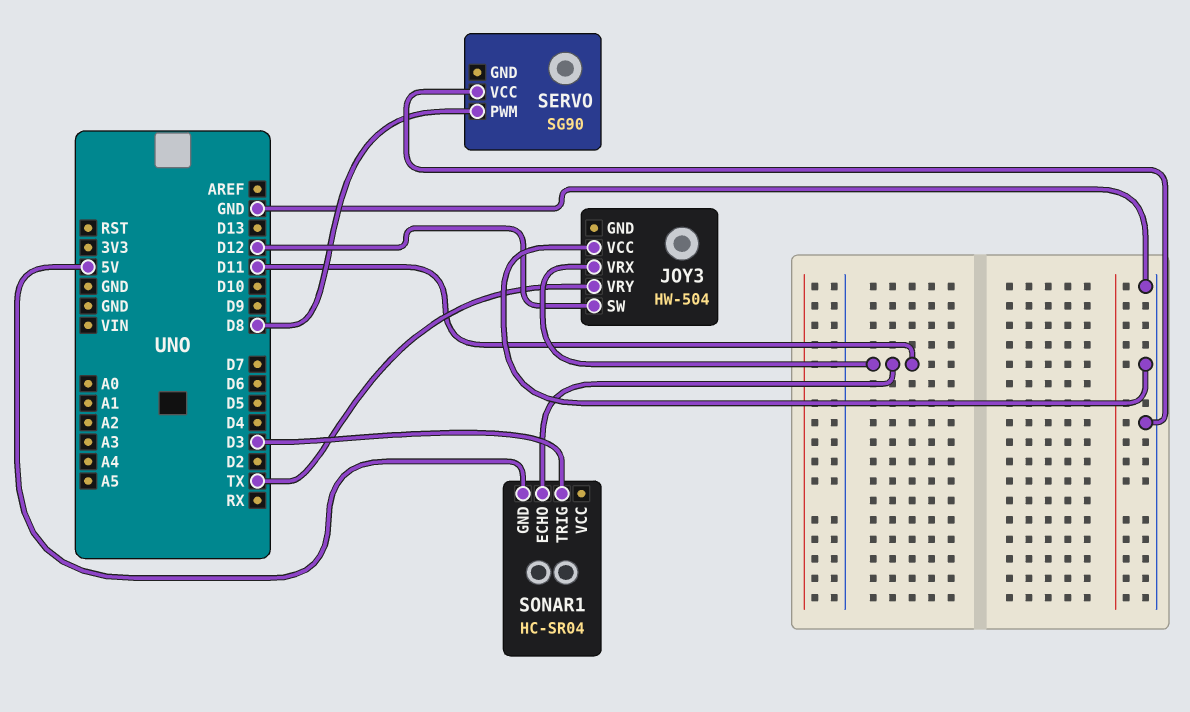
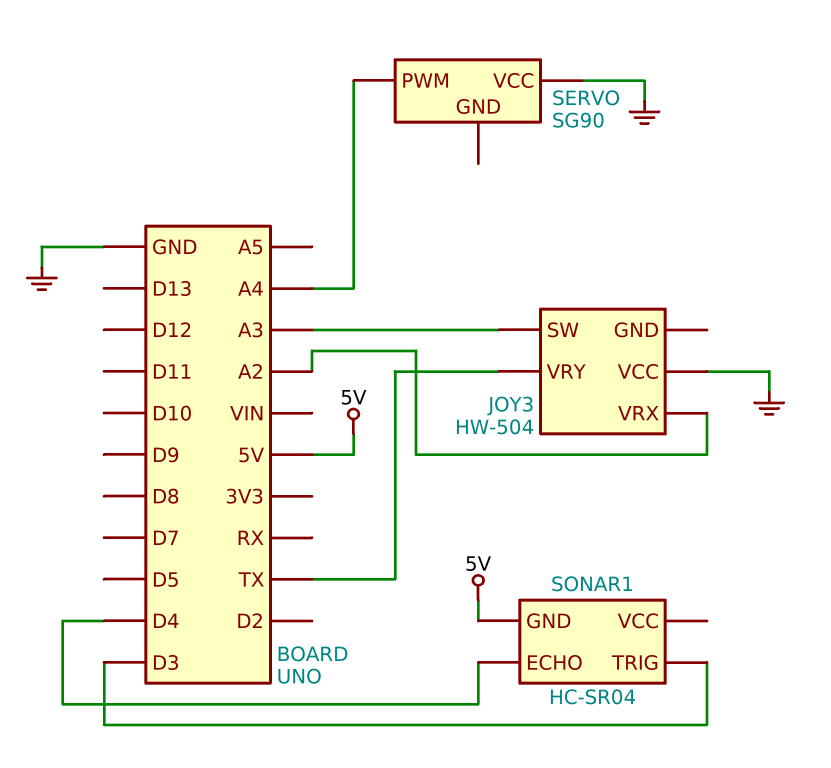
JOY3 pin SW: D12 -> A3
JOY3 pin VRX: D11 -> A2
SERVO pin PWM: D8 -> A4
SONAR1 pin ECHO: D11 -> D4

